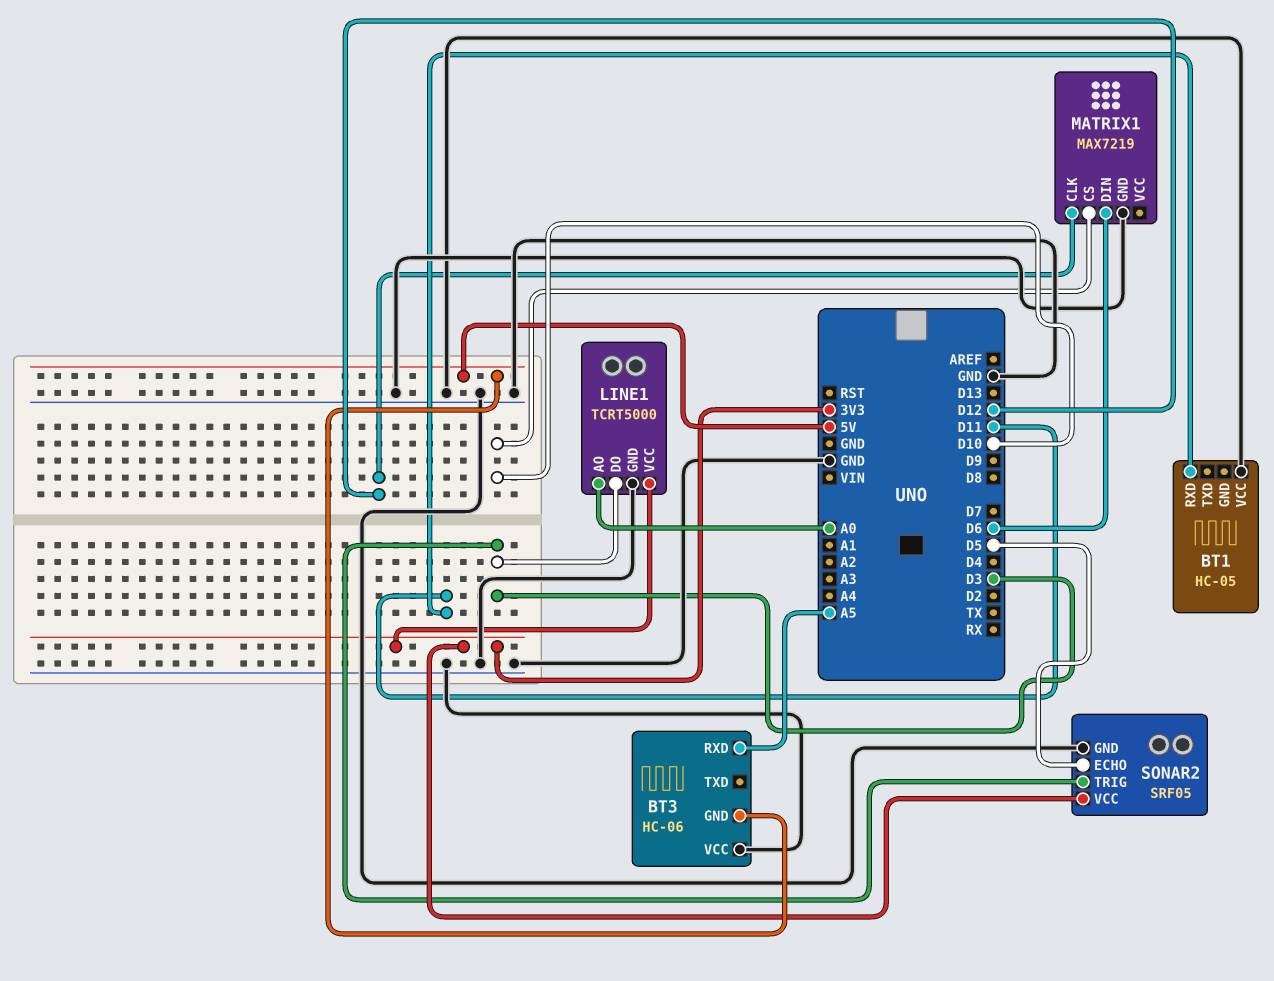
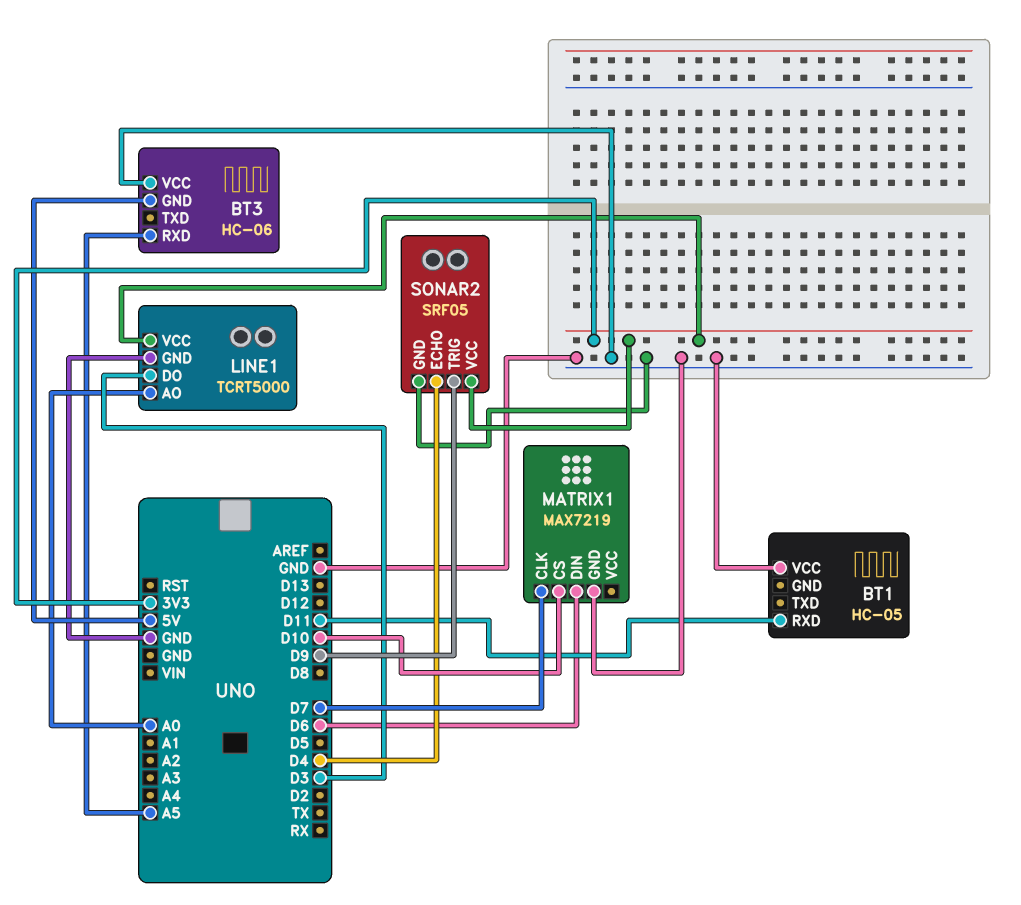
MATRIX1 pin CLK: D12 -> D7
SONAR2 pin ECHO: D5 -> D4
SONAR2 pin TRIG: D3 -> D9

